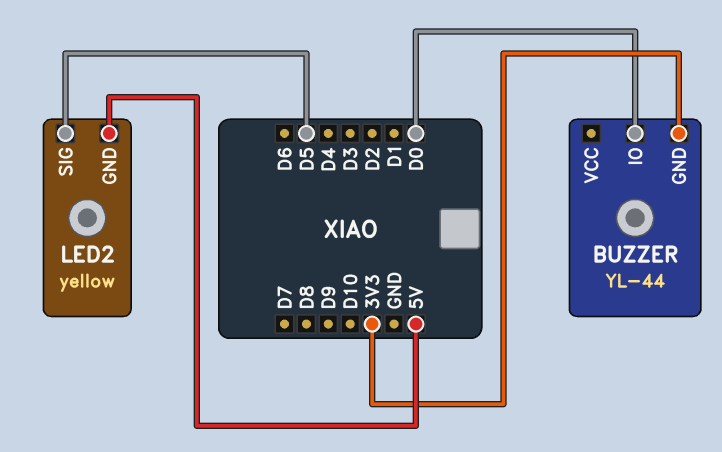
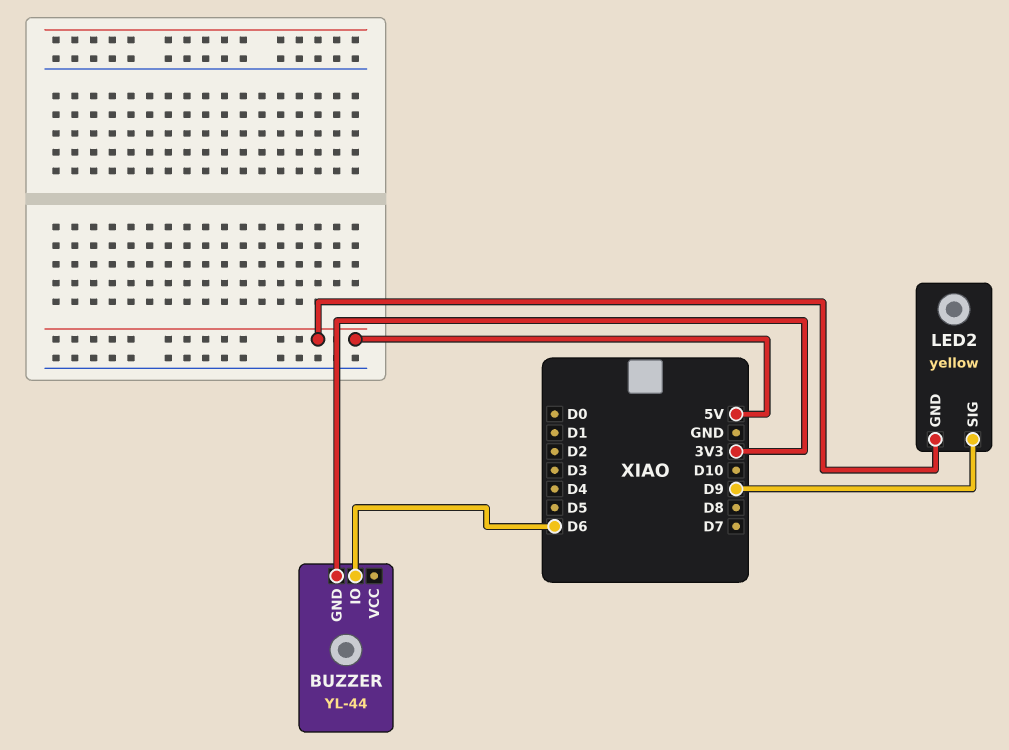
BUZZER pin IO: D0 -> D6
LED2 pin SIG: D5 -> D9

